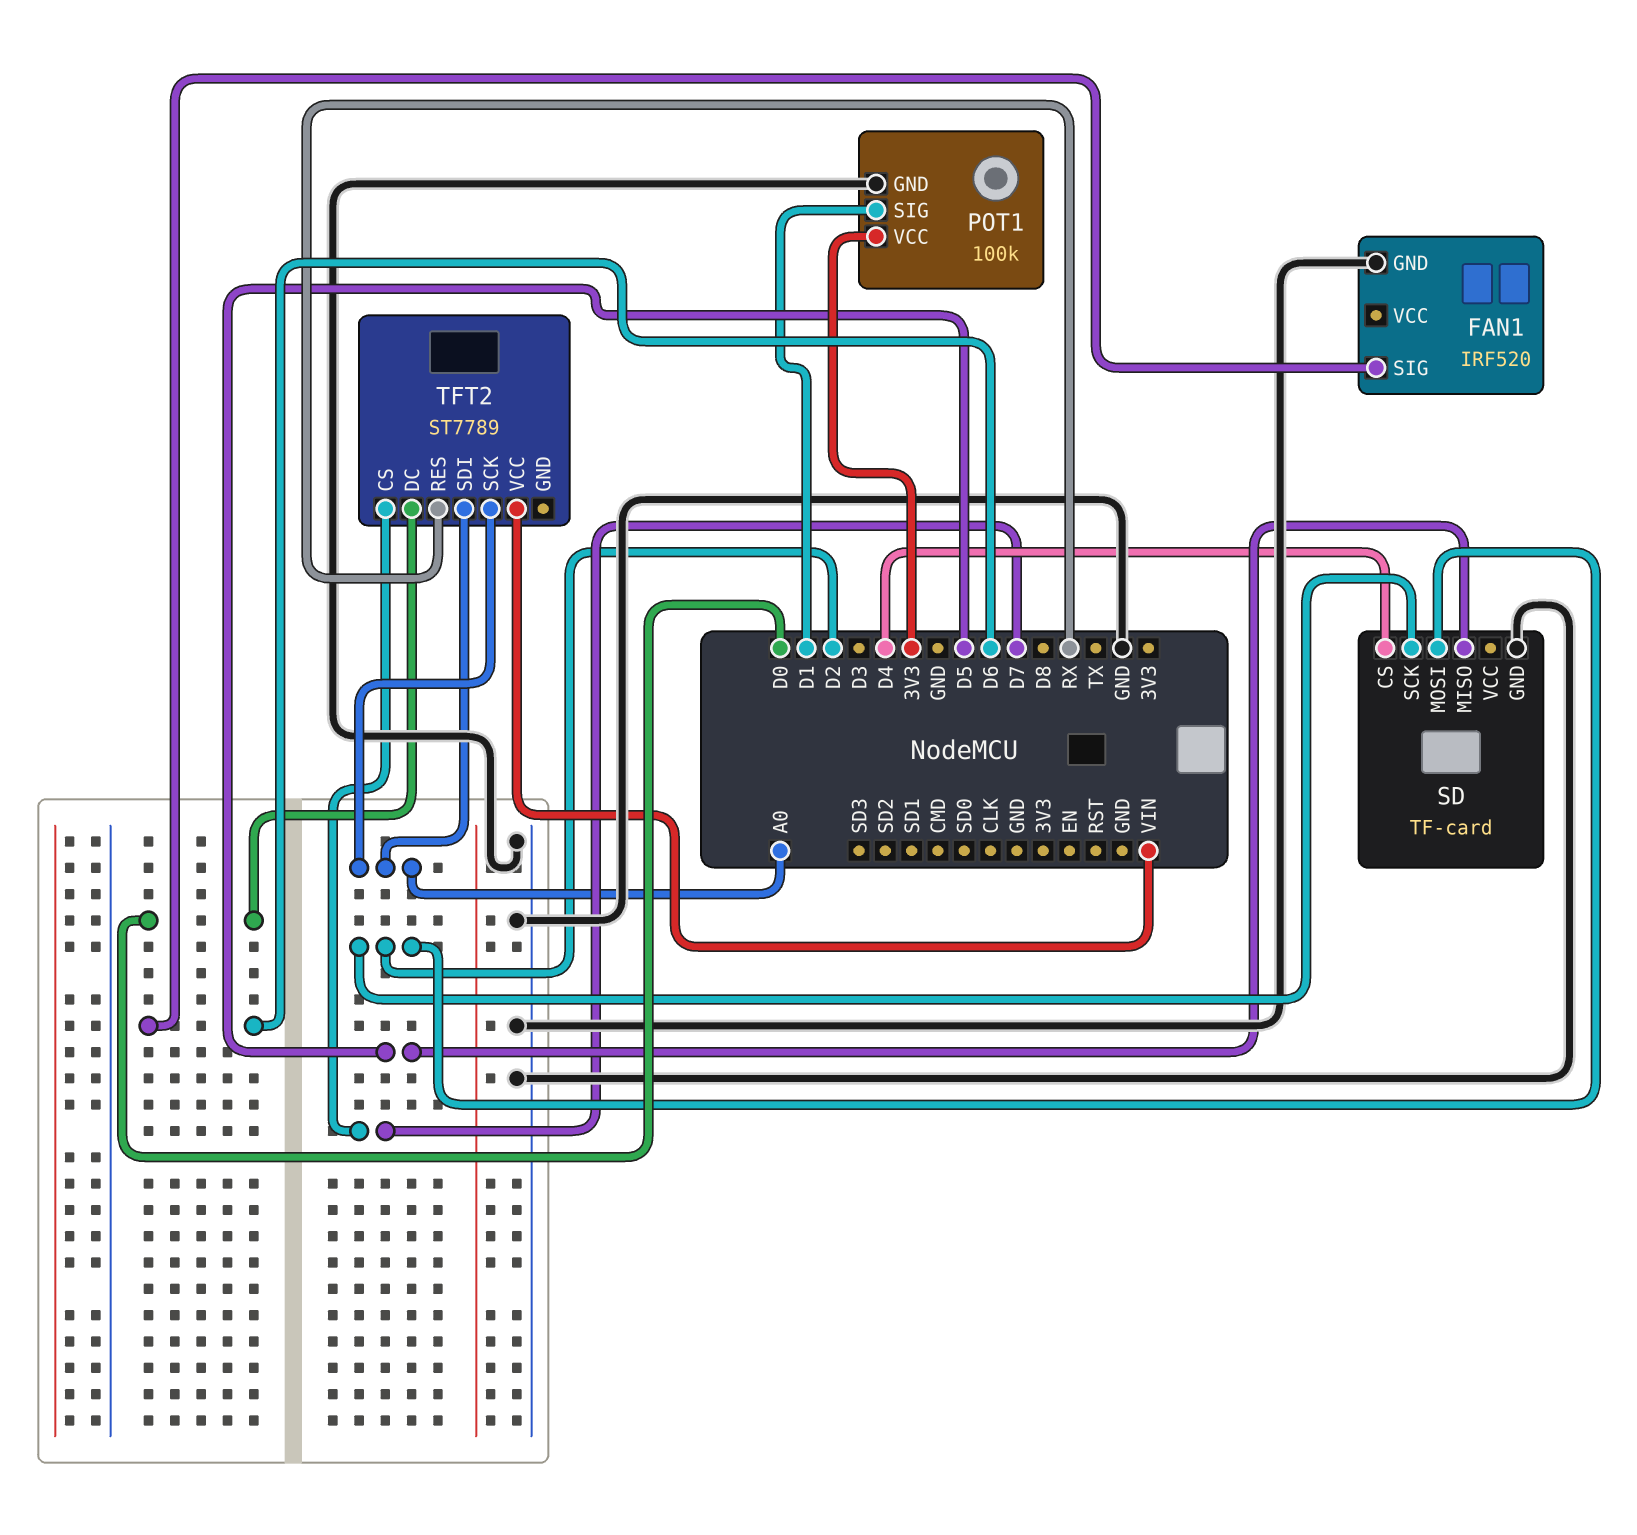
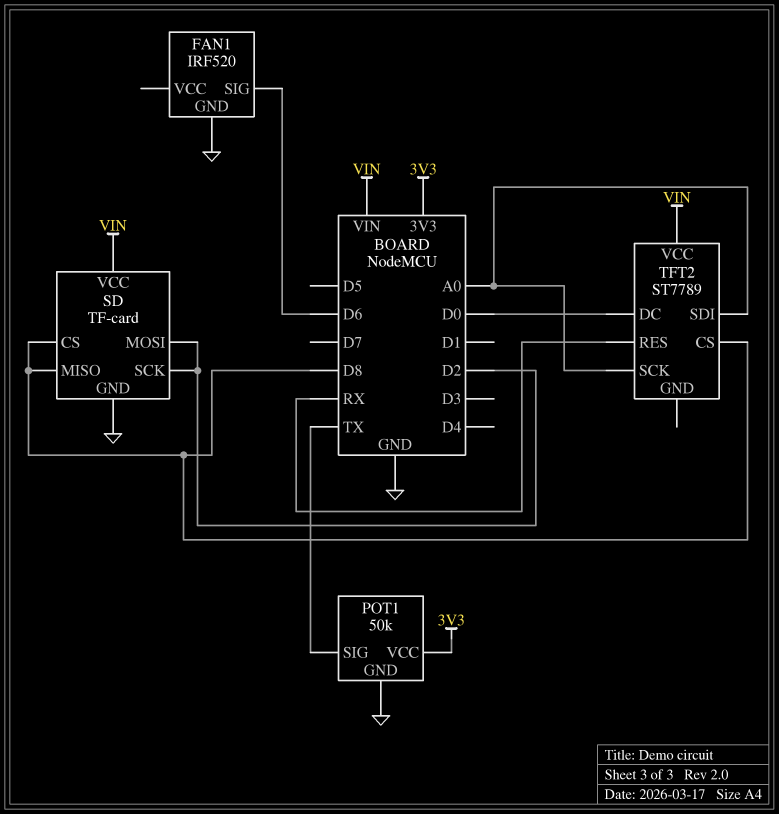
POT1: 100k -> 50k
POT1 pin SIG: D1 -> TX
SD pin CS: D4 -> D8
SD pin MISO: D5 -> D8
SD pin VCC: none -> VIN
TFT2 pin CS: D7 -> D8

